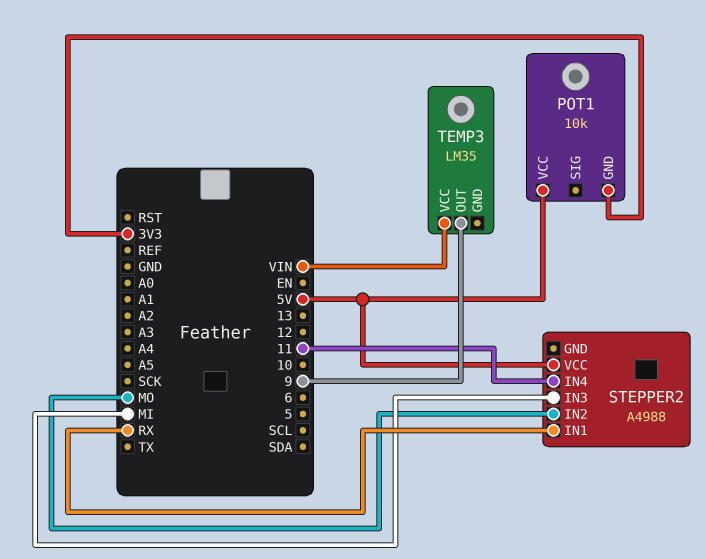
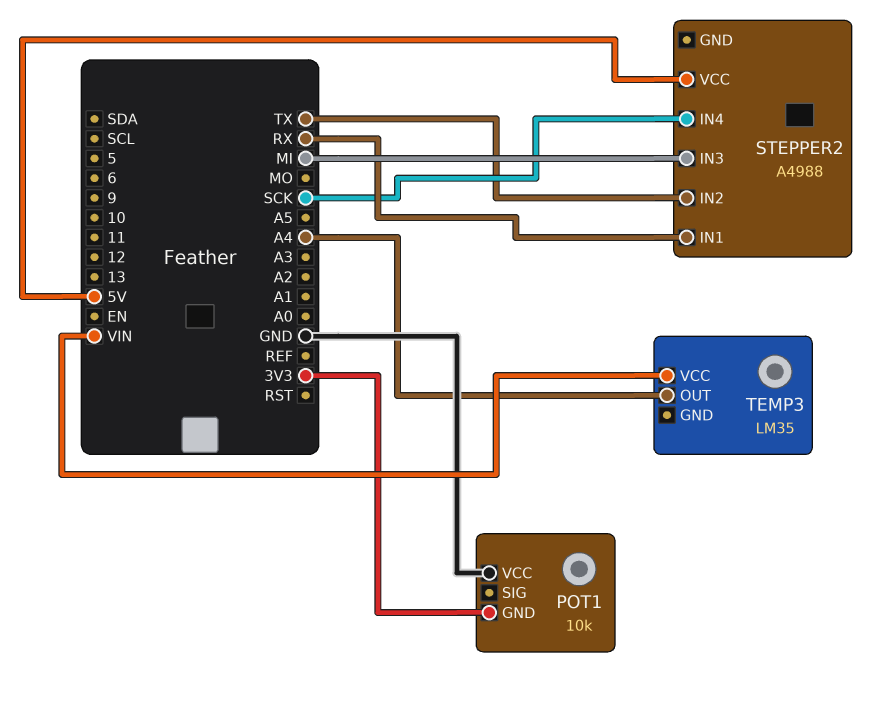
POT1 pin VCC: 5V -> GND
STEPPER2 pin IN2: MO -> TX
STEPPER2 pin IN4: 11 -> SCK
TEMP3 pin OUT: 9 -> A4

